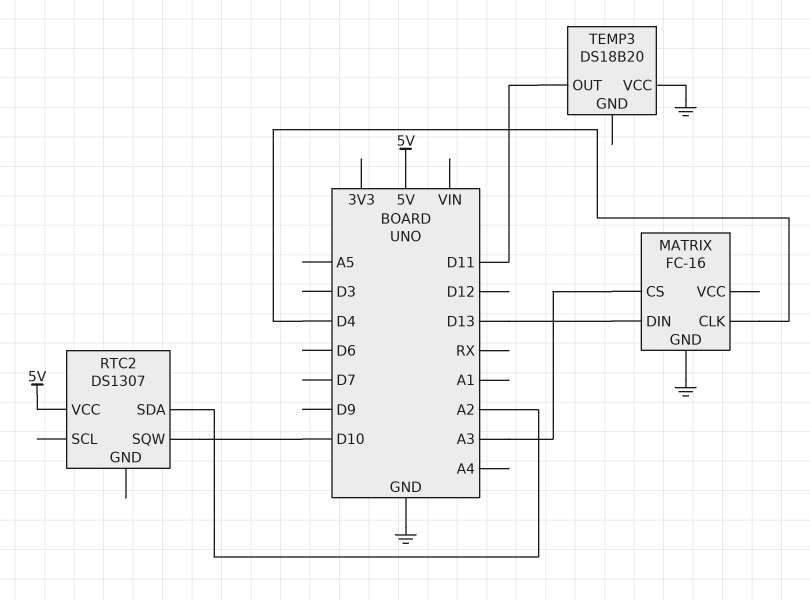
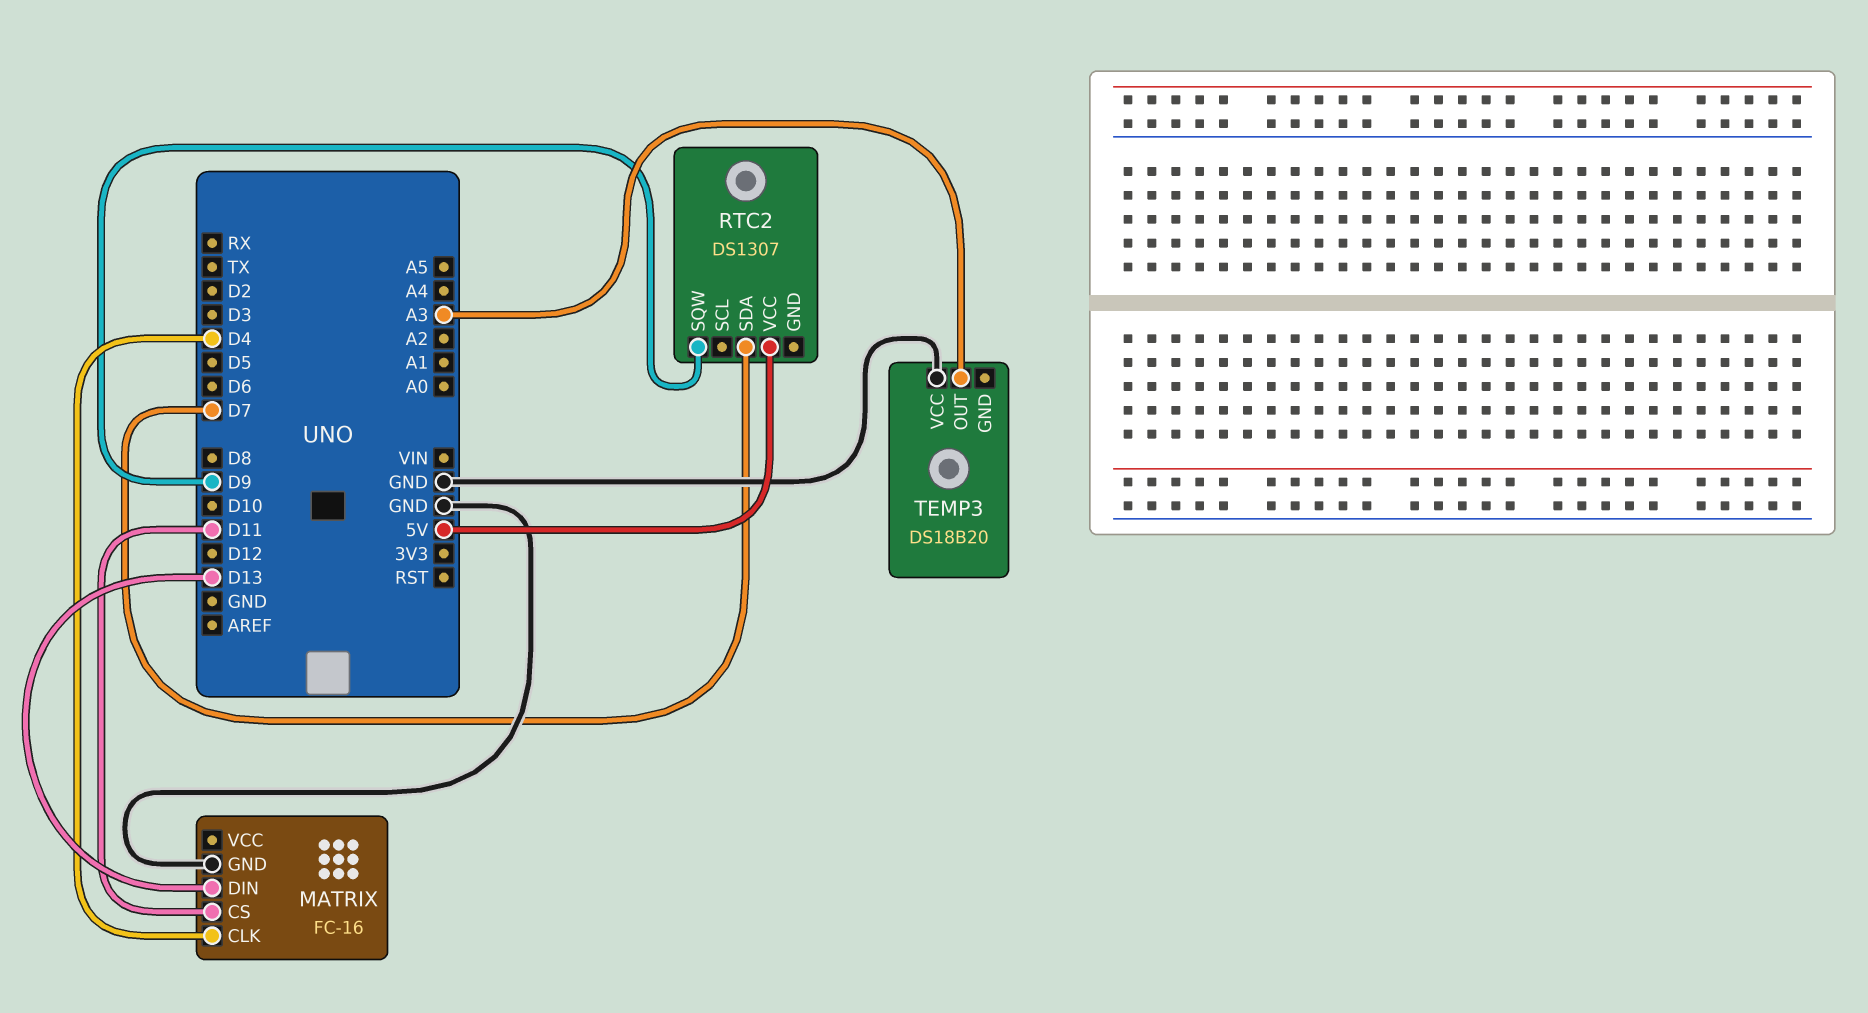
MATRIX pin CS: A3 -> D11
RTC2 pin SDA: A2 -> D7
RTC2 pin SQW: D10 -> D9
TEMP3 pin OUT: D11 -> A3

